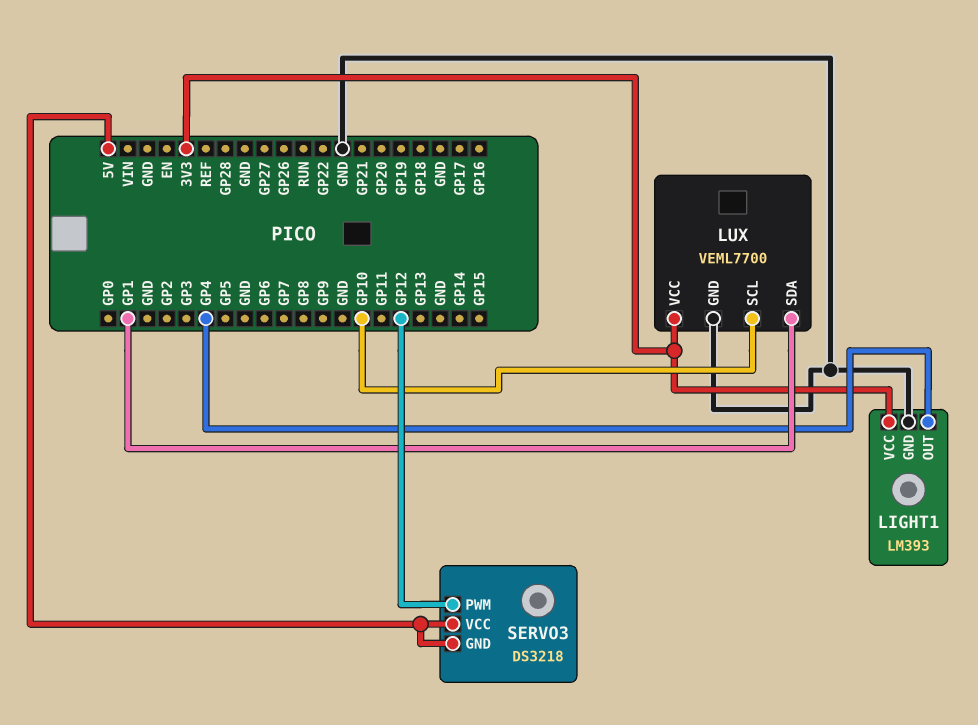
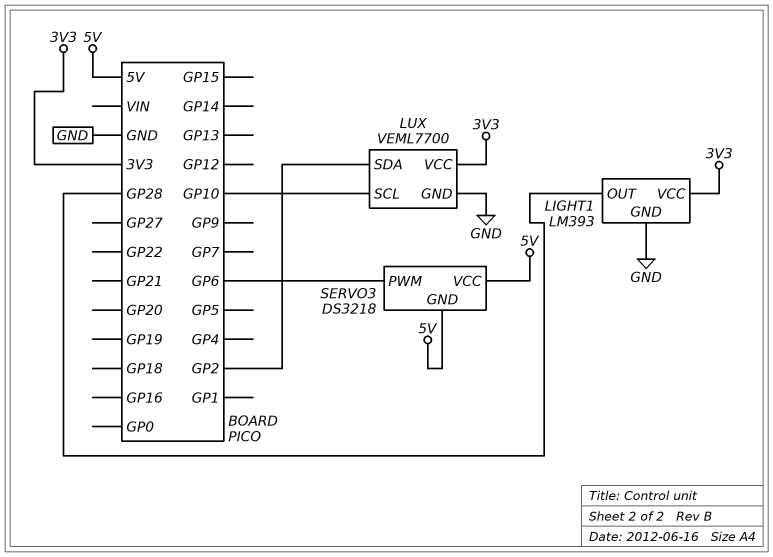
LIGHT1 pin OUT: GP4 -> GP28
LUX pin SDA: GP1 -> GP2
SERVO3 pin PWM: GP12 -> GP6

